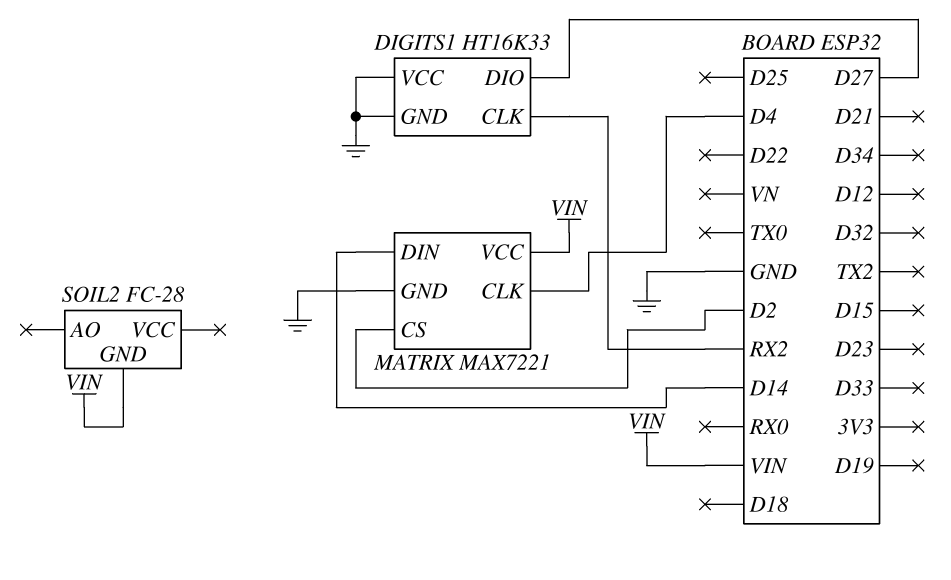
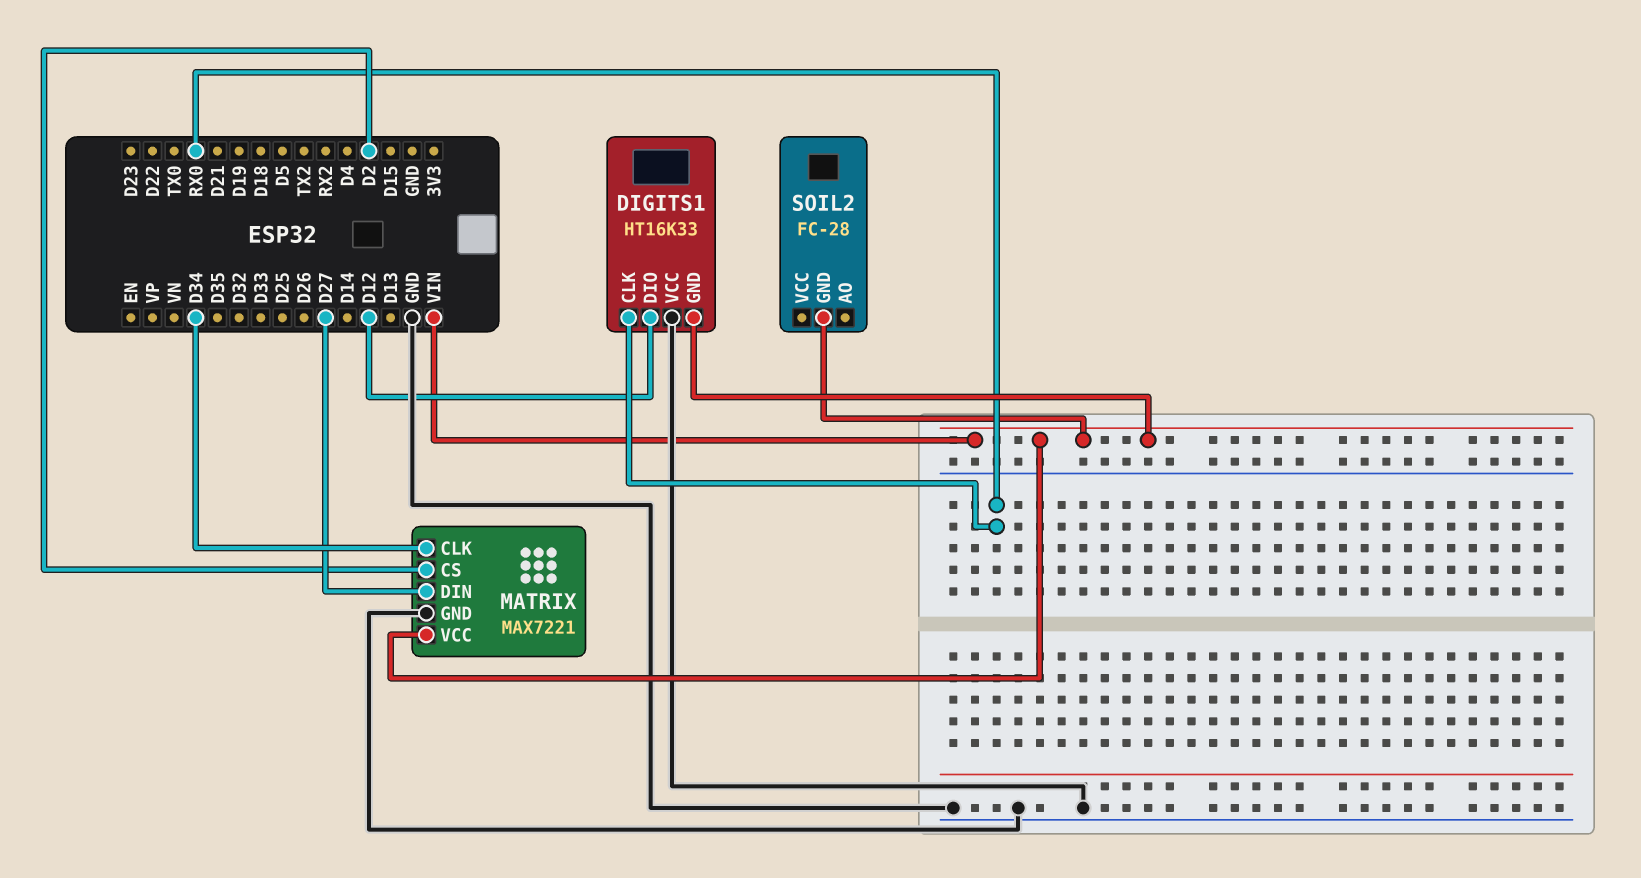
DIGITS1 pin CLK: RX2 -> RX0
DIGITS1 pin DIO: D27 -> D12
DIGITS1 pin GND: GND -> VIN
MATRIX pin CLK: D4 -> D34
MATRIX pin DIN: D14 -> D27

